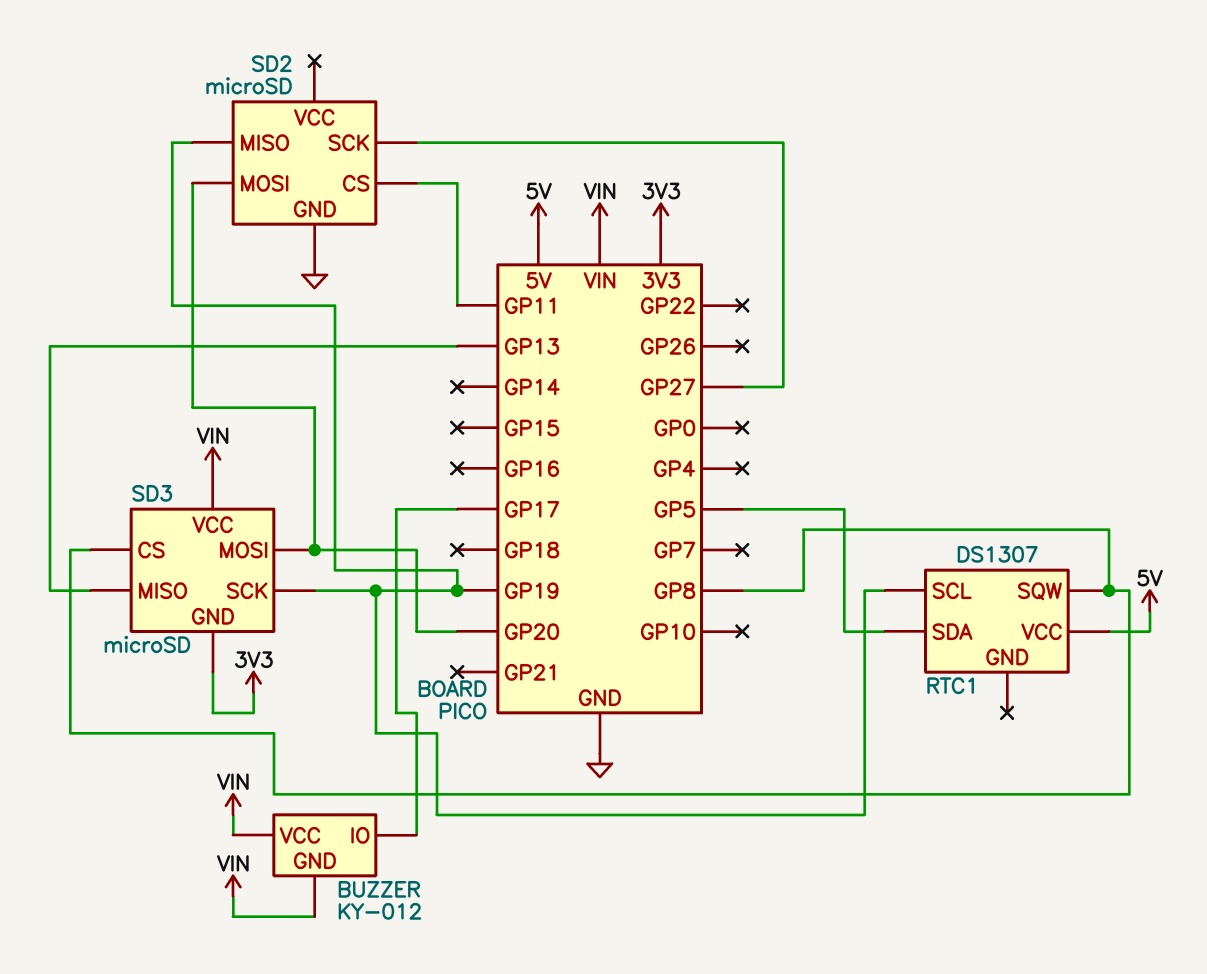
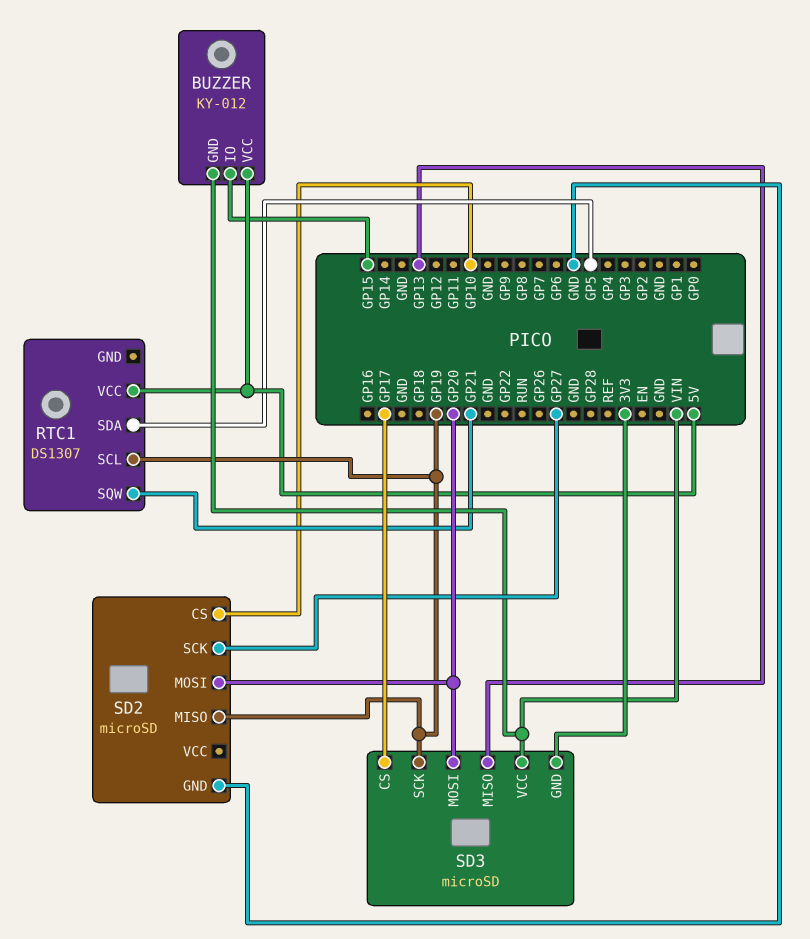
BUZZER pin IO: GP17 -> GP15
BUZZER pin VCC: VIN -> 5V
RTC1 pin SQW: GP8 -> GP21
SD2 pin CS: GP11 -> GP10
SD3 pin CS: GP8 -> GP17

